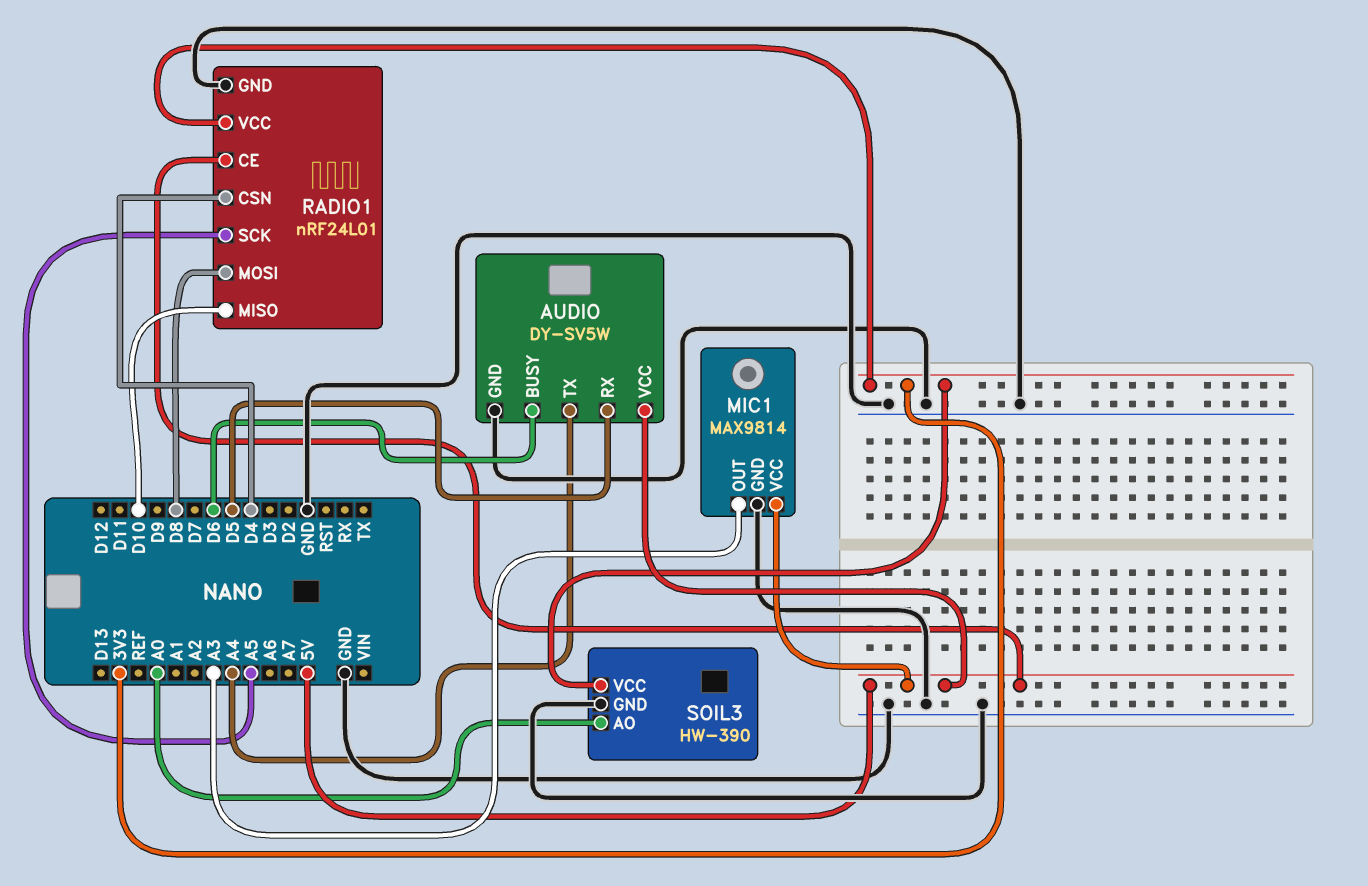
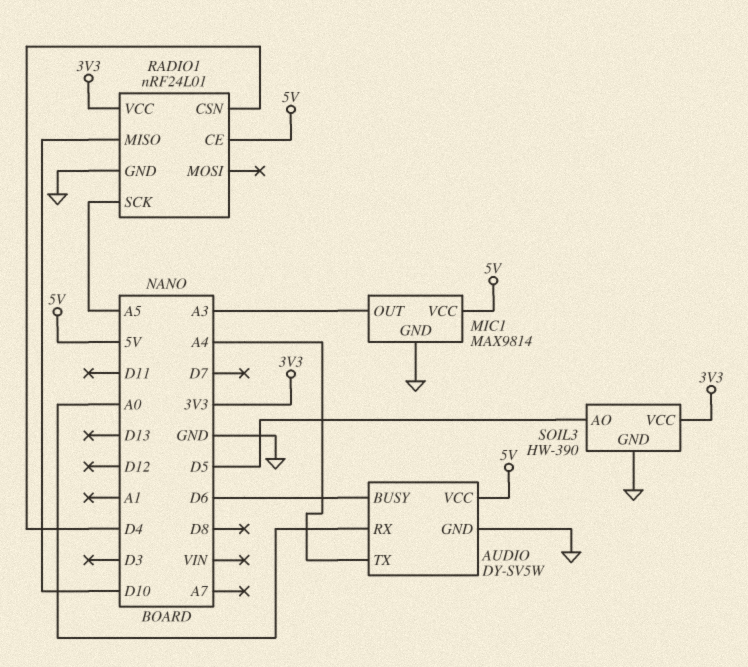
AUDIO pin RX: D5 -> A0
RADIO1 pin MOSI: D8 -> none
SOIL3 pin AO: A0 -> D5

